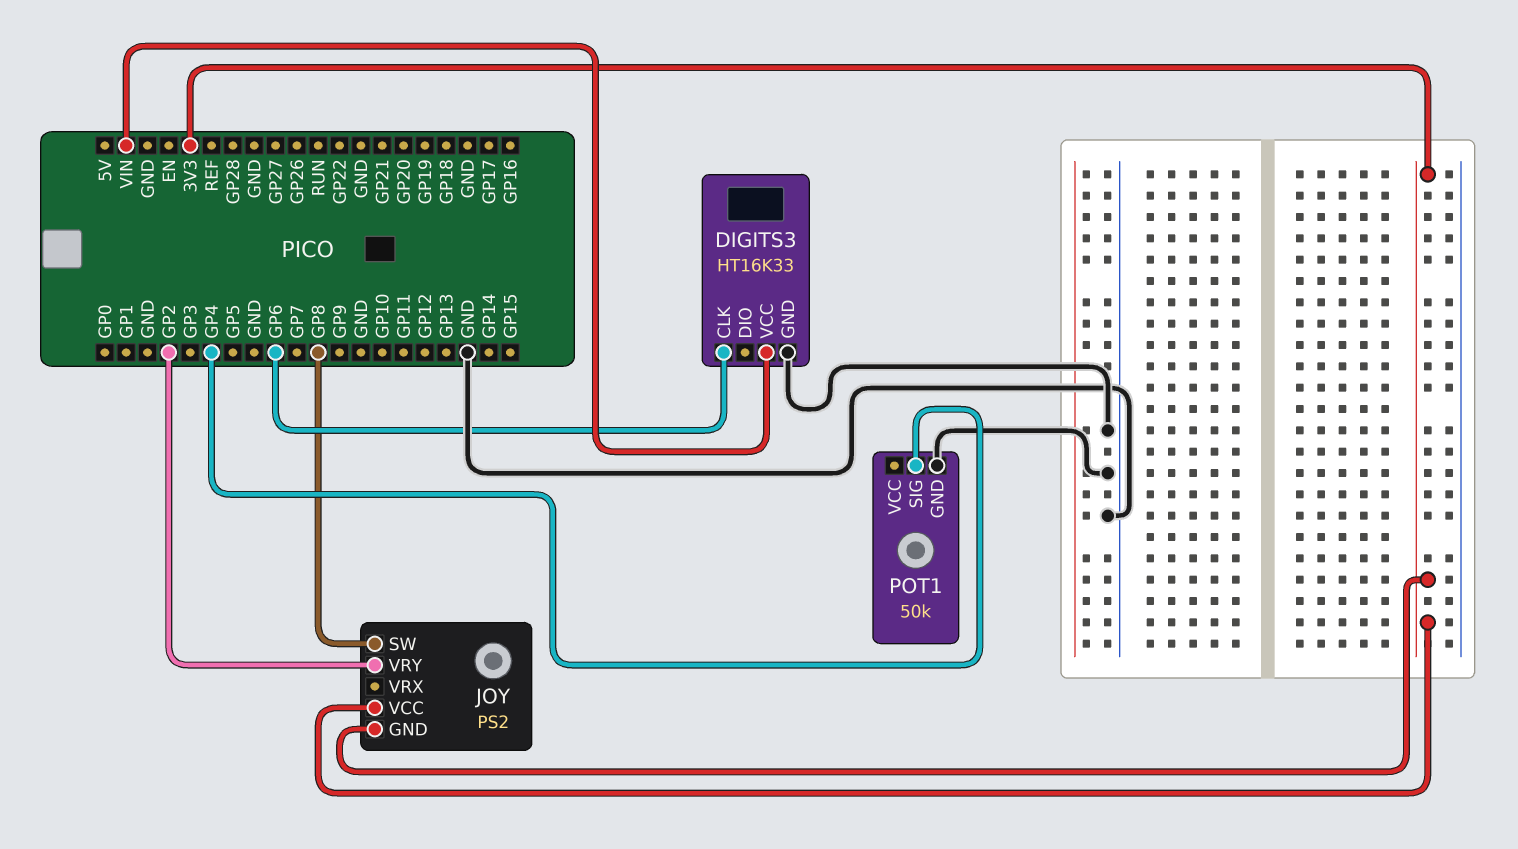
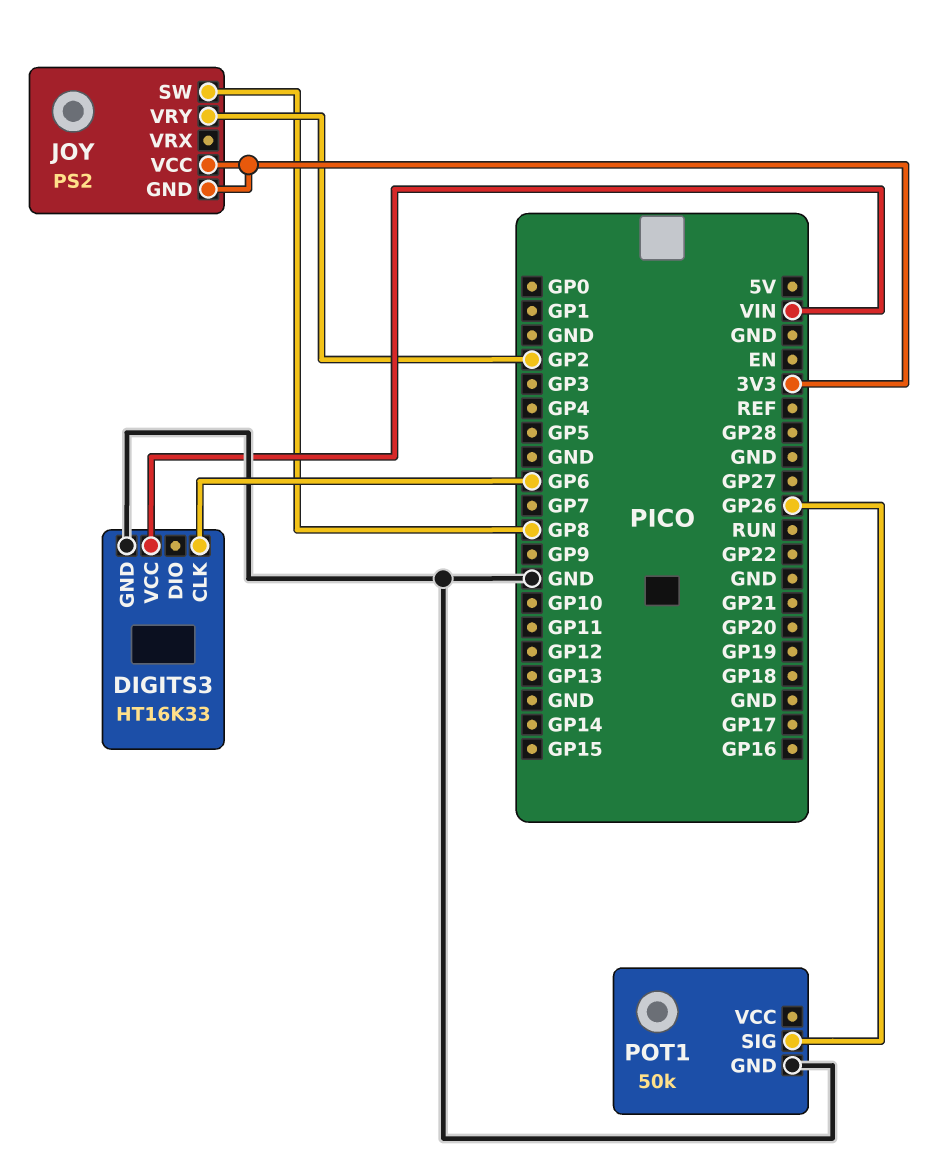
POT1 pin SIG: GP4 -> GP26

